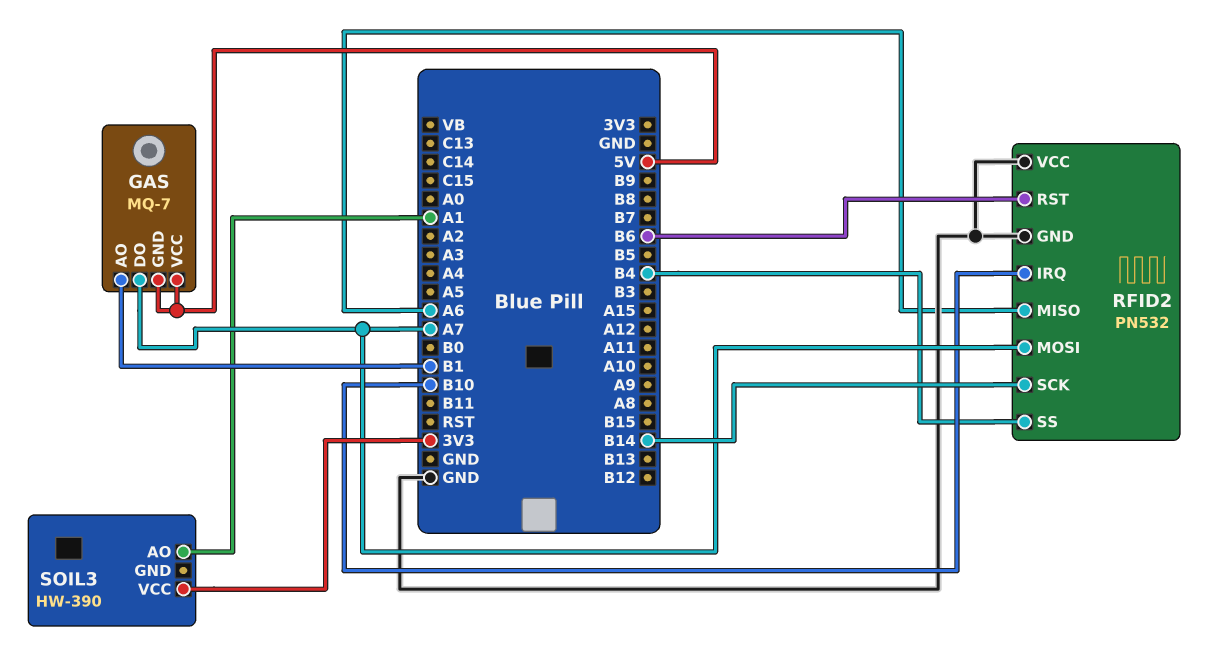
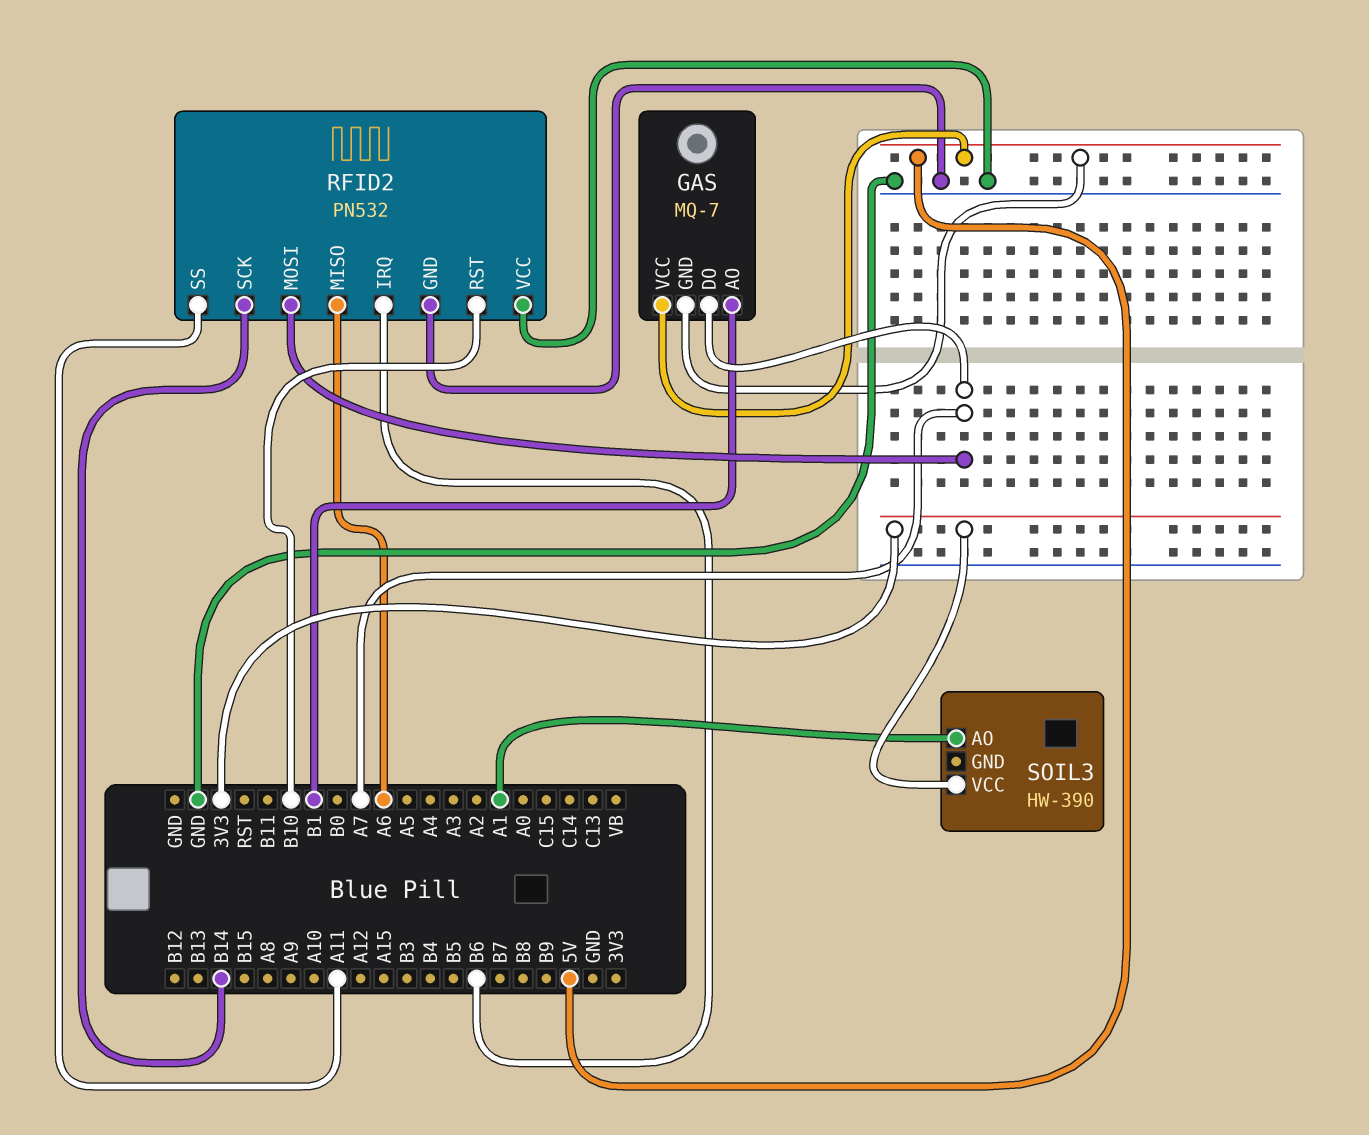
RFID2 pin IRQ: B10 -> B6
RFID2 pin RST: B6 -> B10
RFID2 pin SS: B4 -> A11

